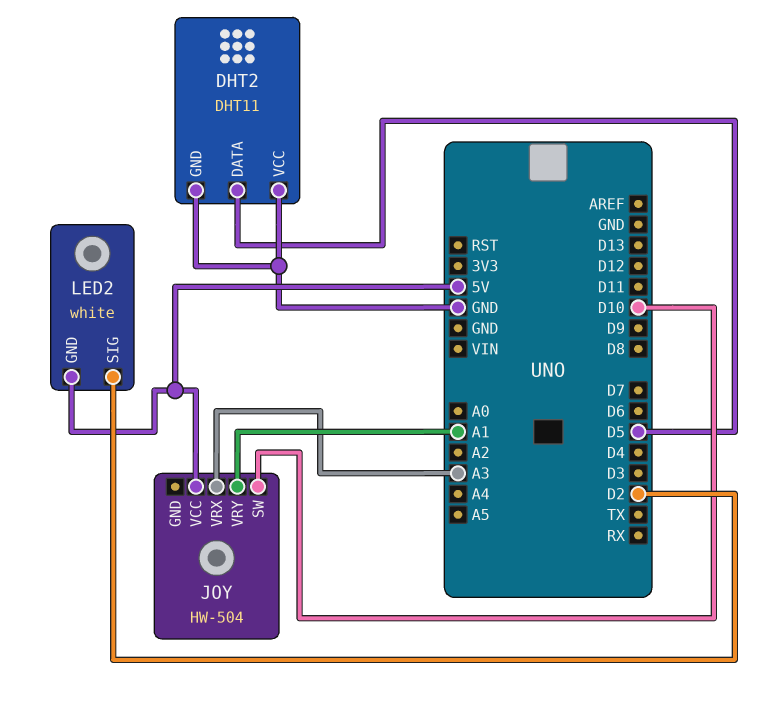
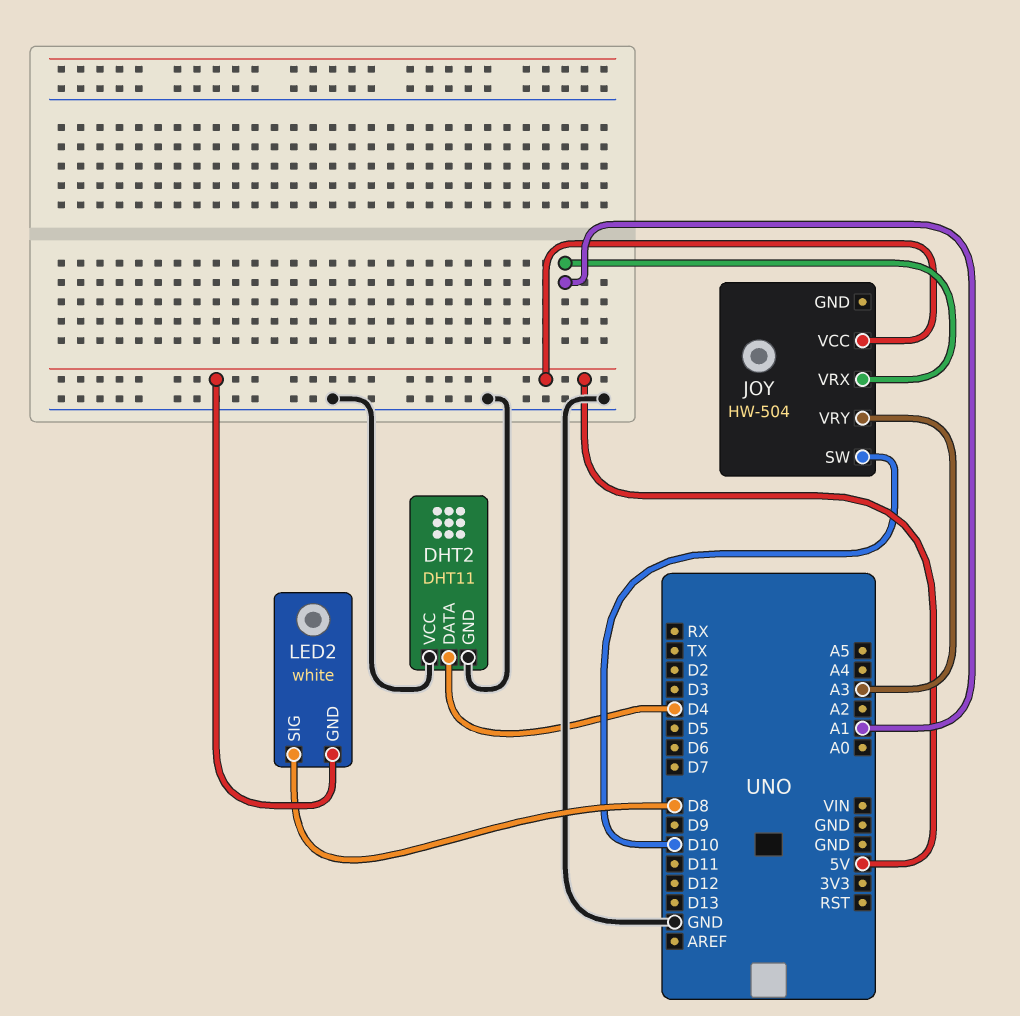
DHT2 pin DATA: D5 -> D4
JOY pin VRX: A3 -> A1
JOY pin VRY: A1 -> A3
LED2 pin SIG: D2 -> D8

